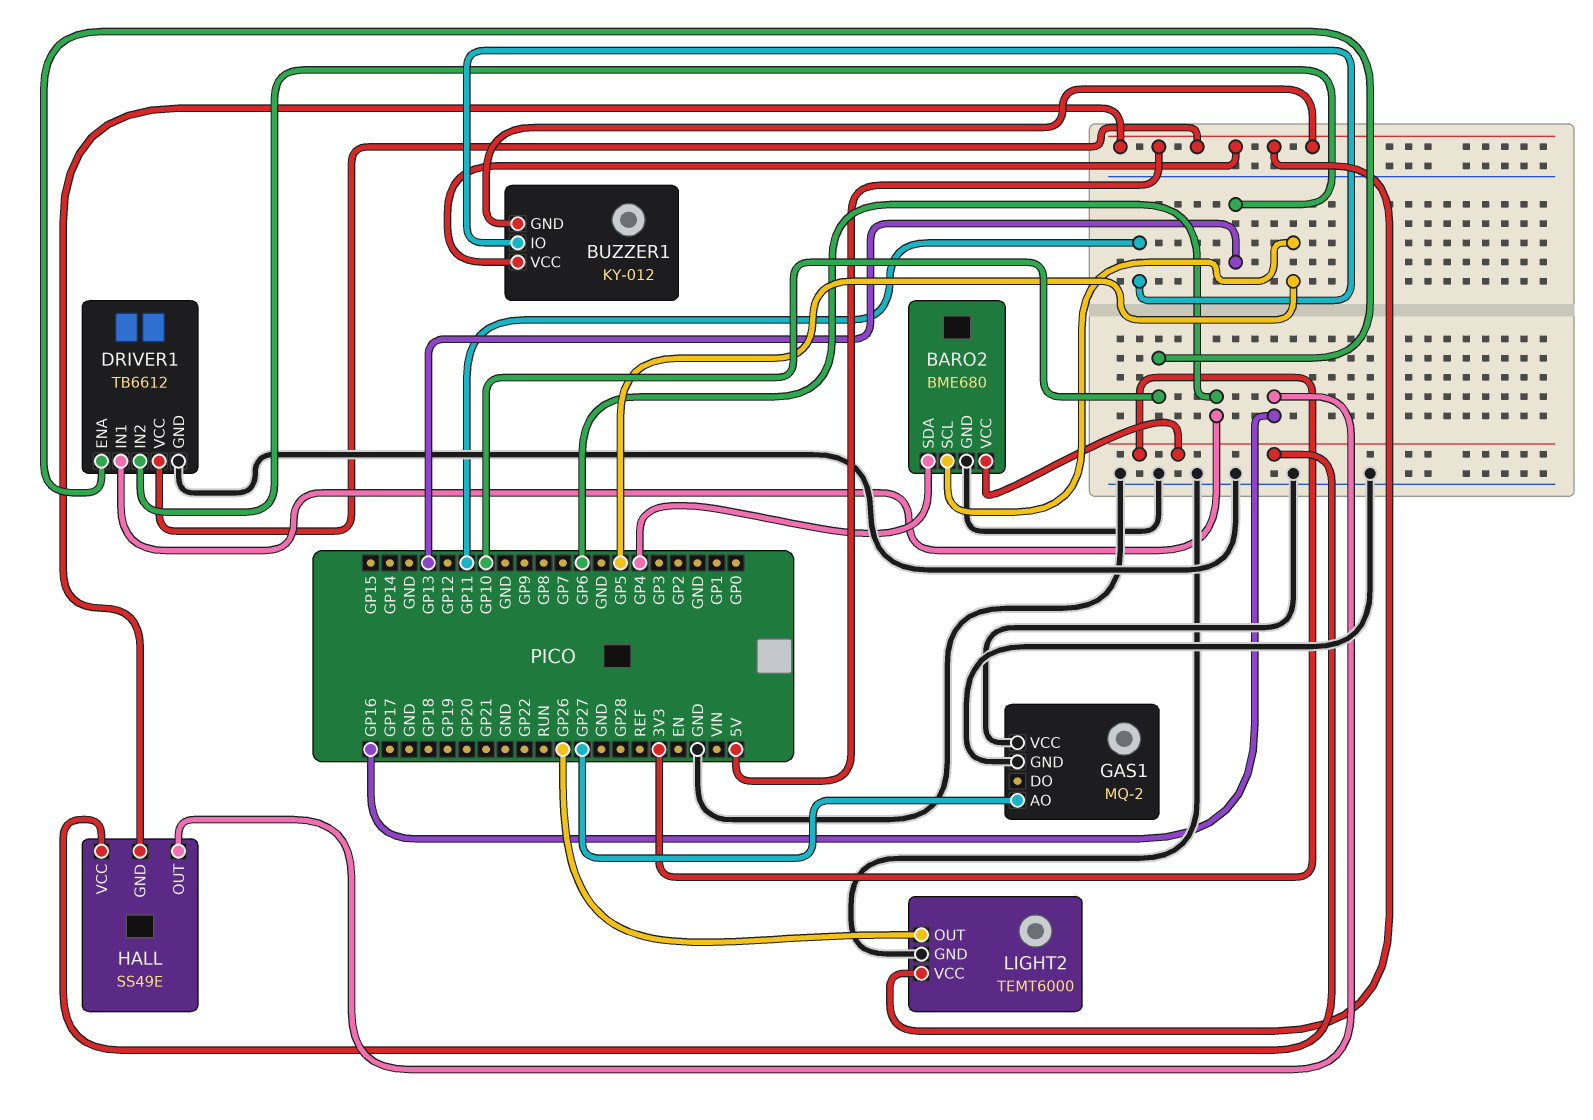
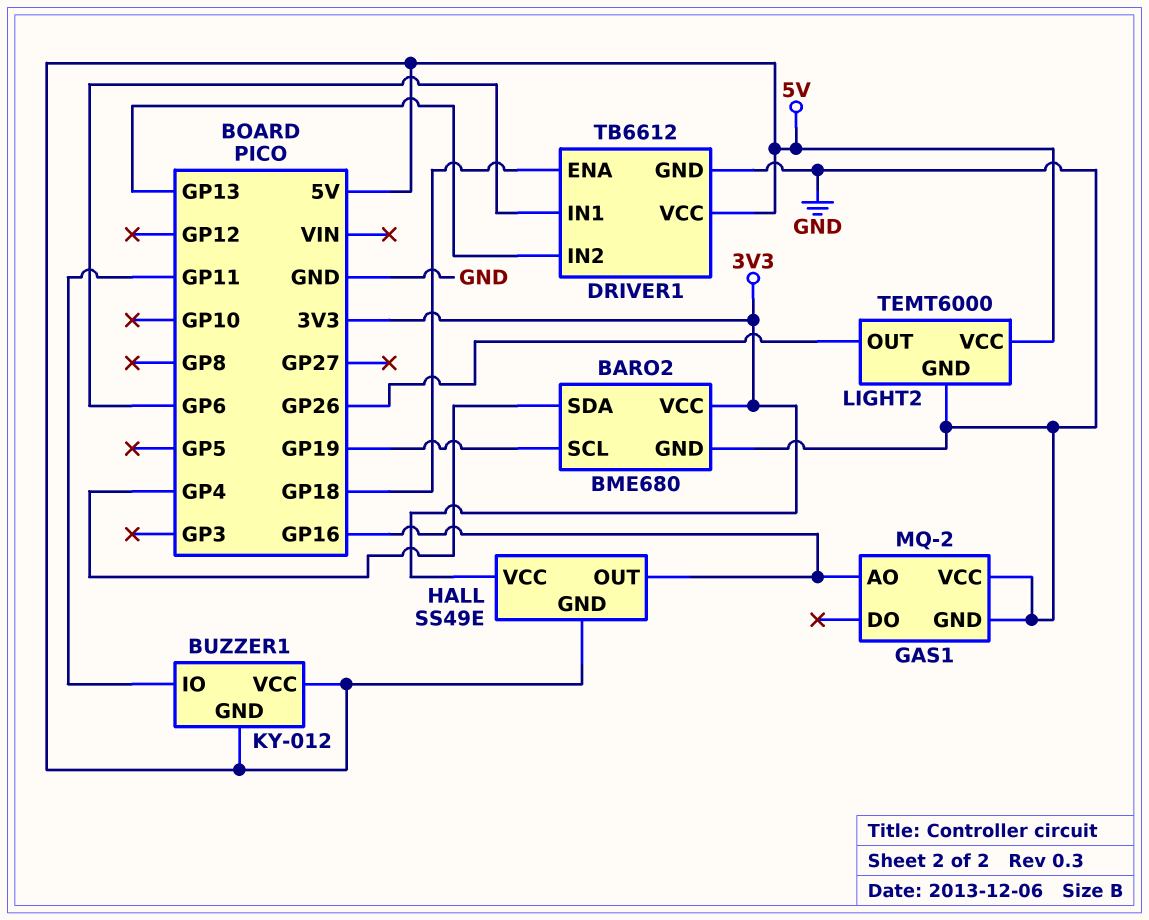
BARO2 pin SCL: GP5 -> GP19
DRIVER1 pin ENA: GP10 -> GP18
GAS1 pin AO: GP27 -> GP16

